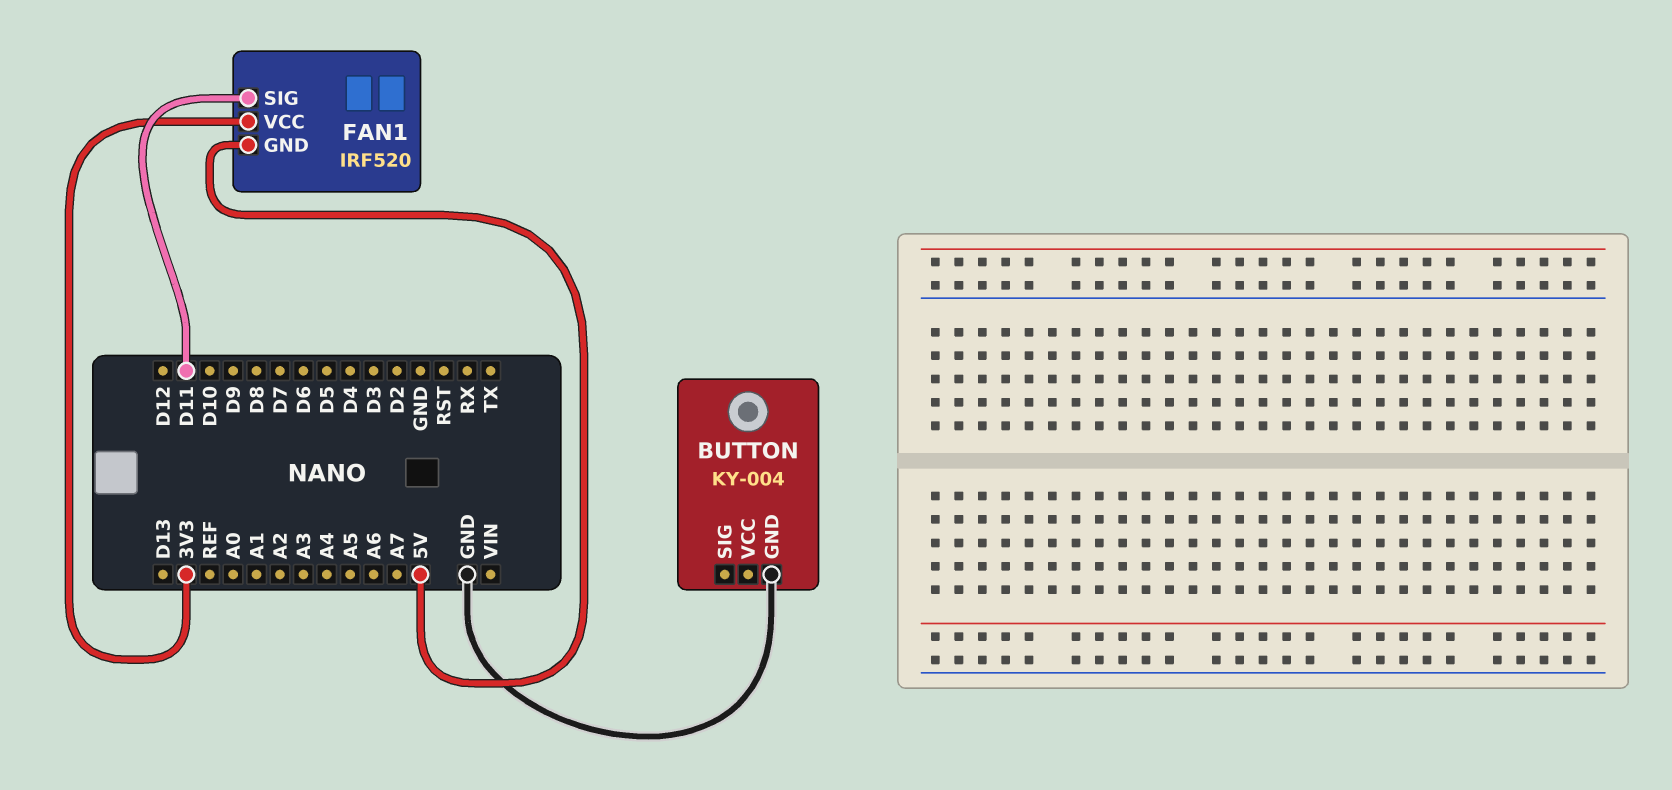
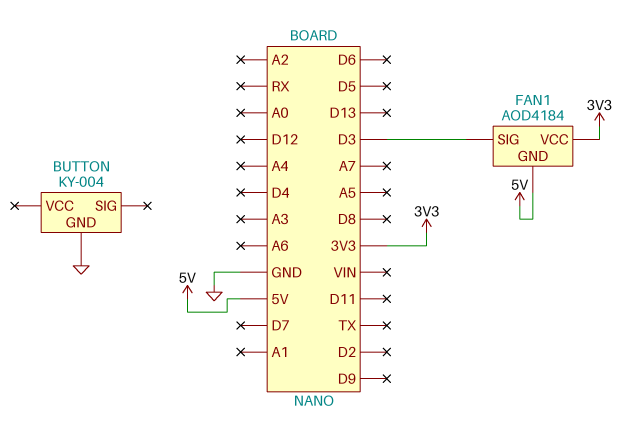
FAN1: IRF520 -> AOD4184
FAN1 pin SIG: D11 -> D3

